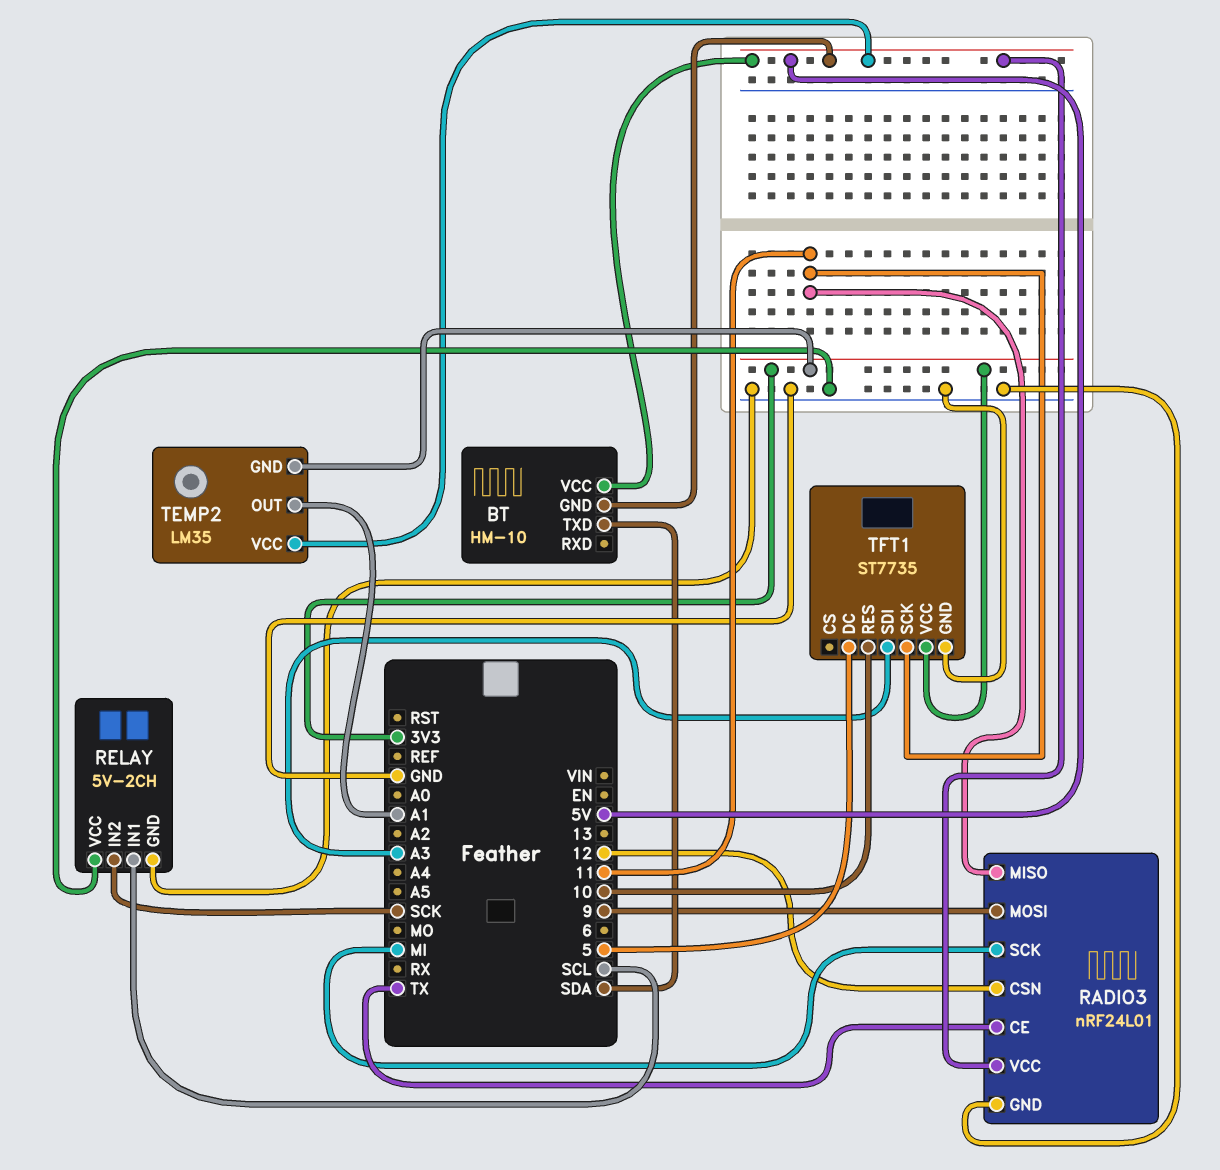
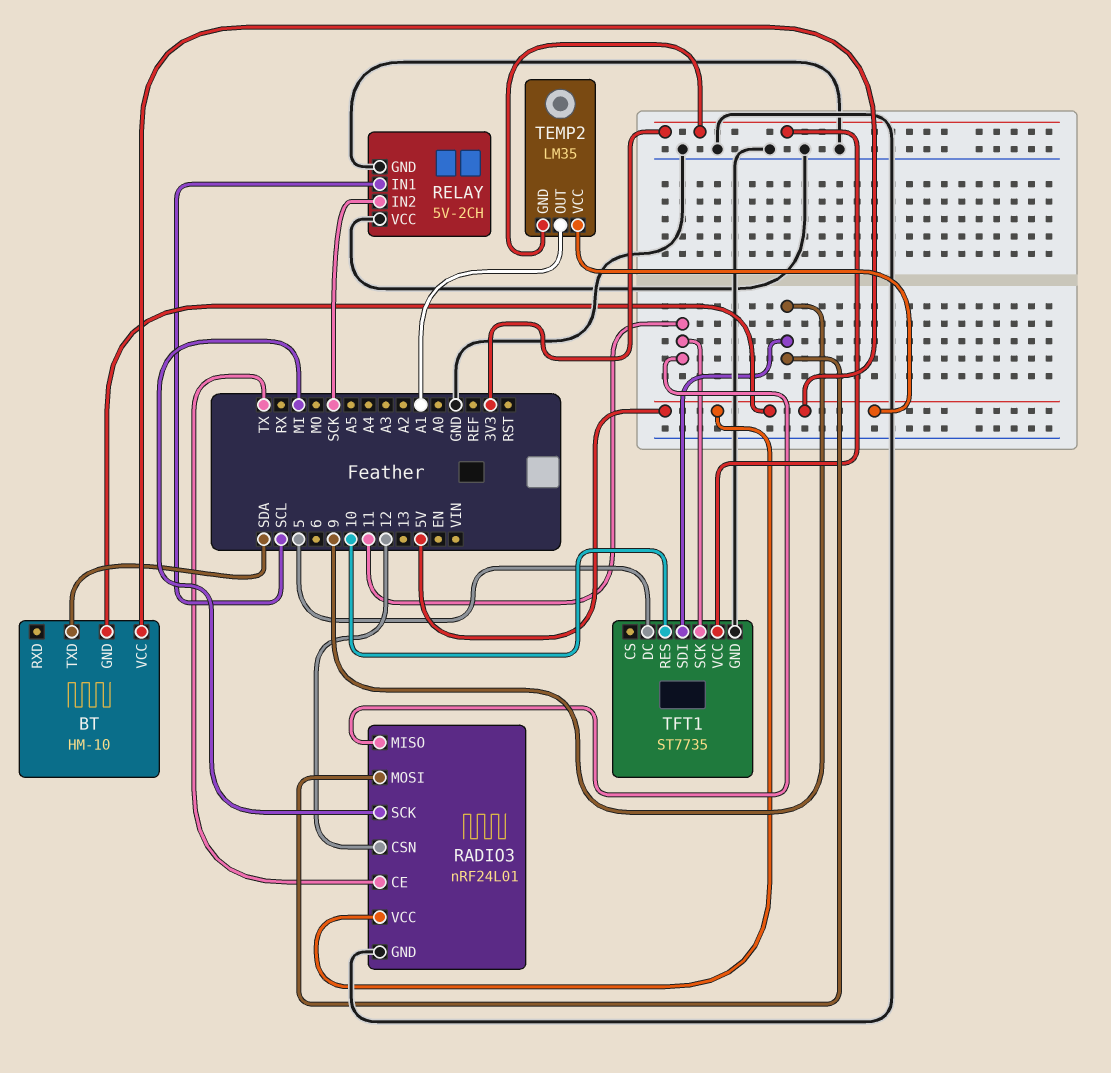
TFT1 pin SDI: A3 -> 9

